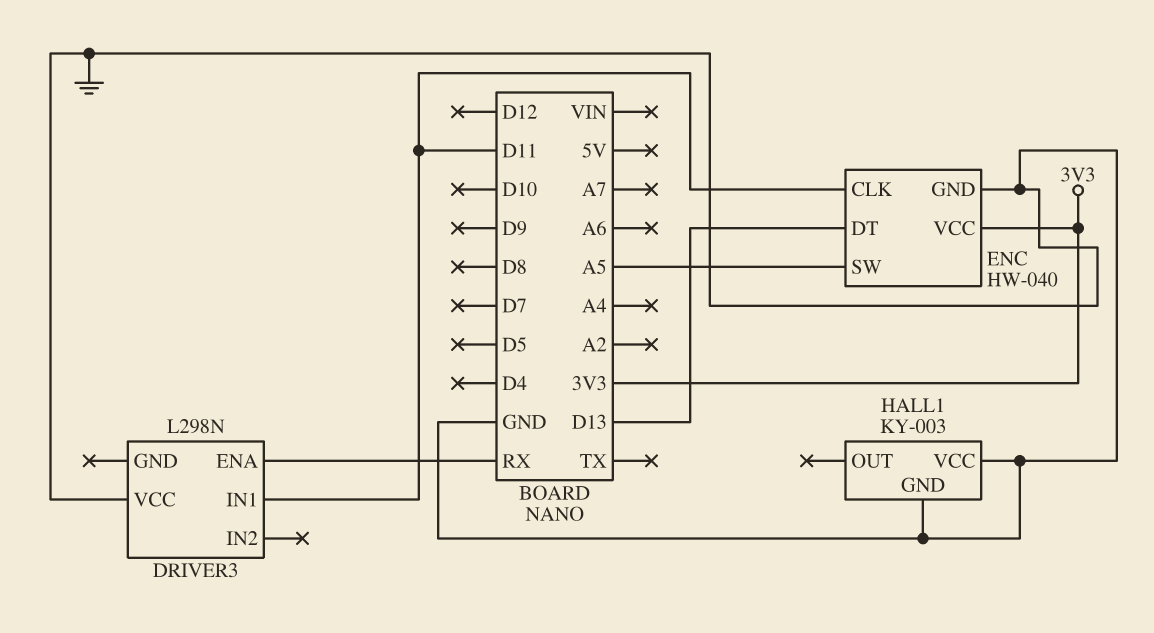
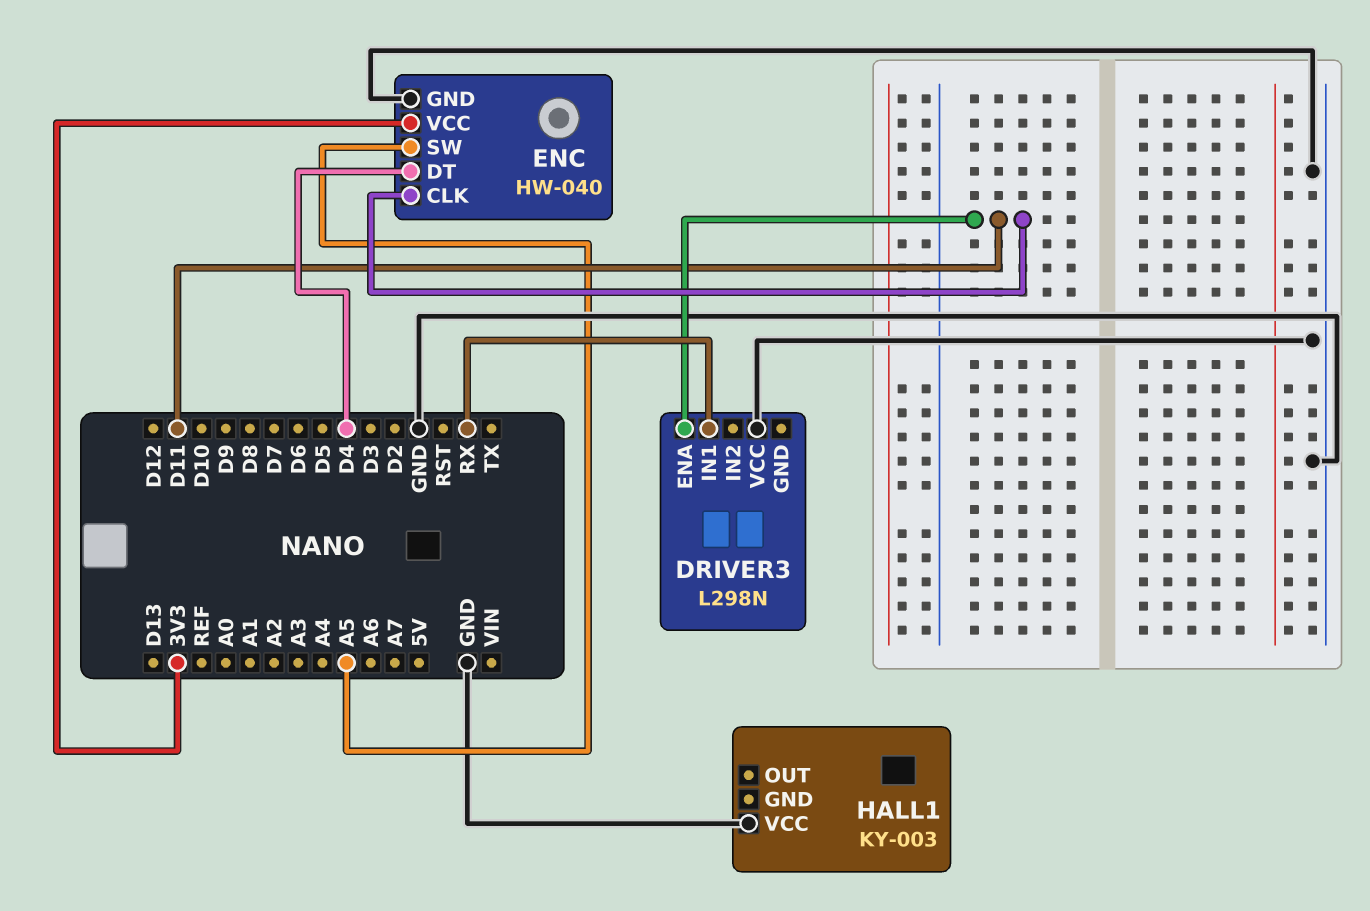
DRIVER3 pin ENA: RX -> D11
DRIVER3 pin IN1: D11 -> RX
ENC pin DT: D13 -> D4
HALL1 pin GND: GND -> none

